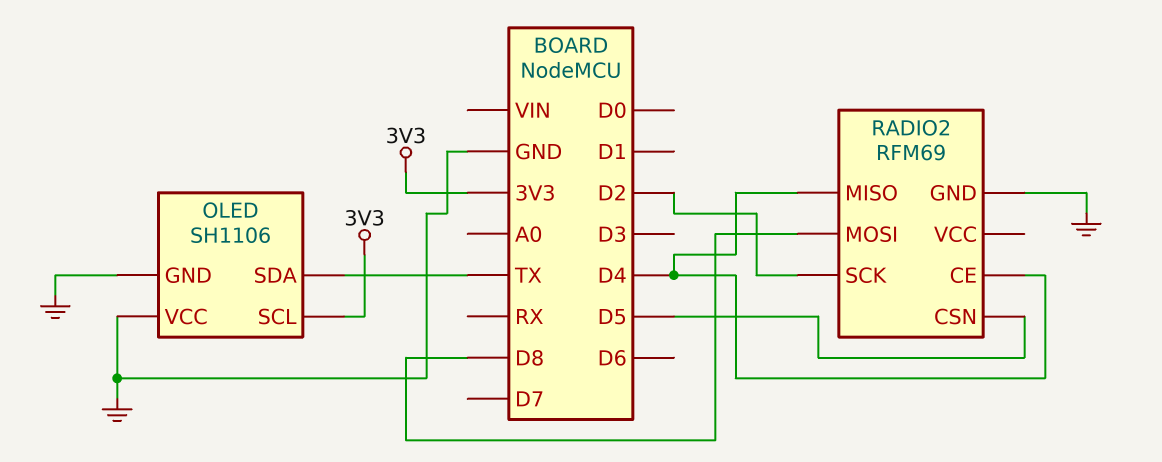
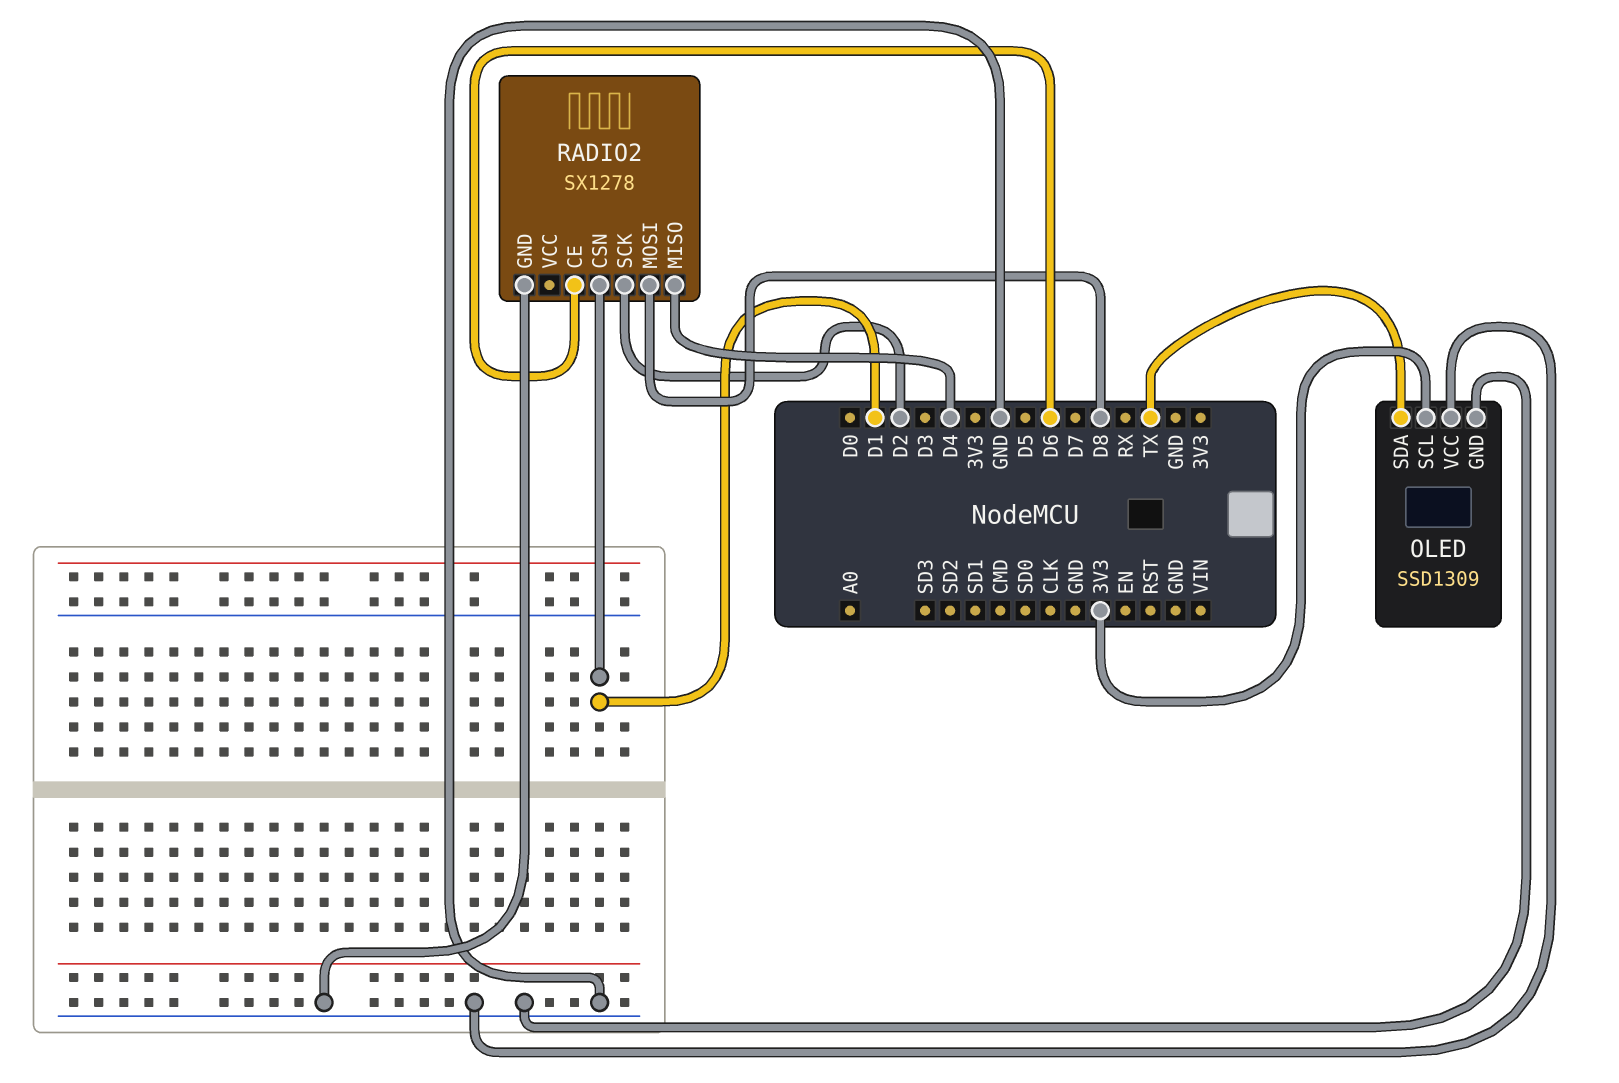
OLED: SH1106 -> SSD1309
RADIO2: RFM69 -> SX1278
RADIO2 pin CE: D4 -> D6
RADIO2 pin CSN: D5 -> D1

